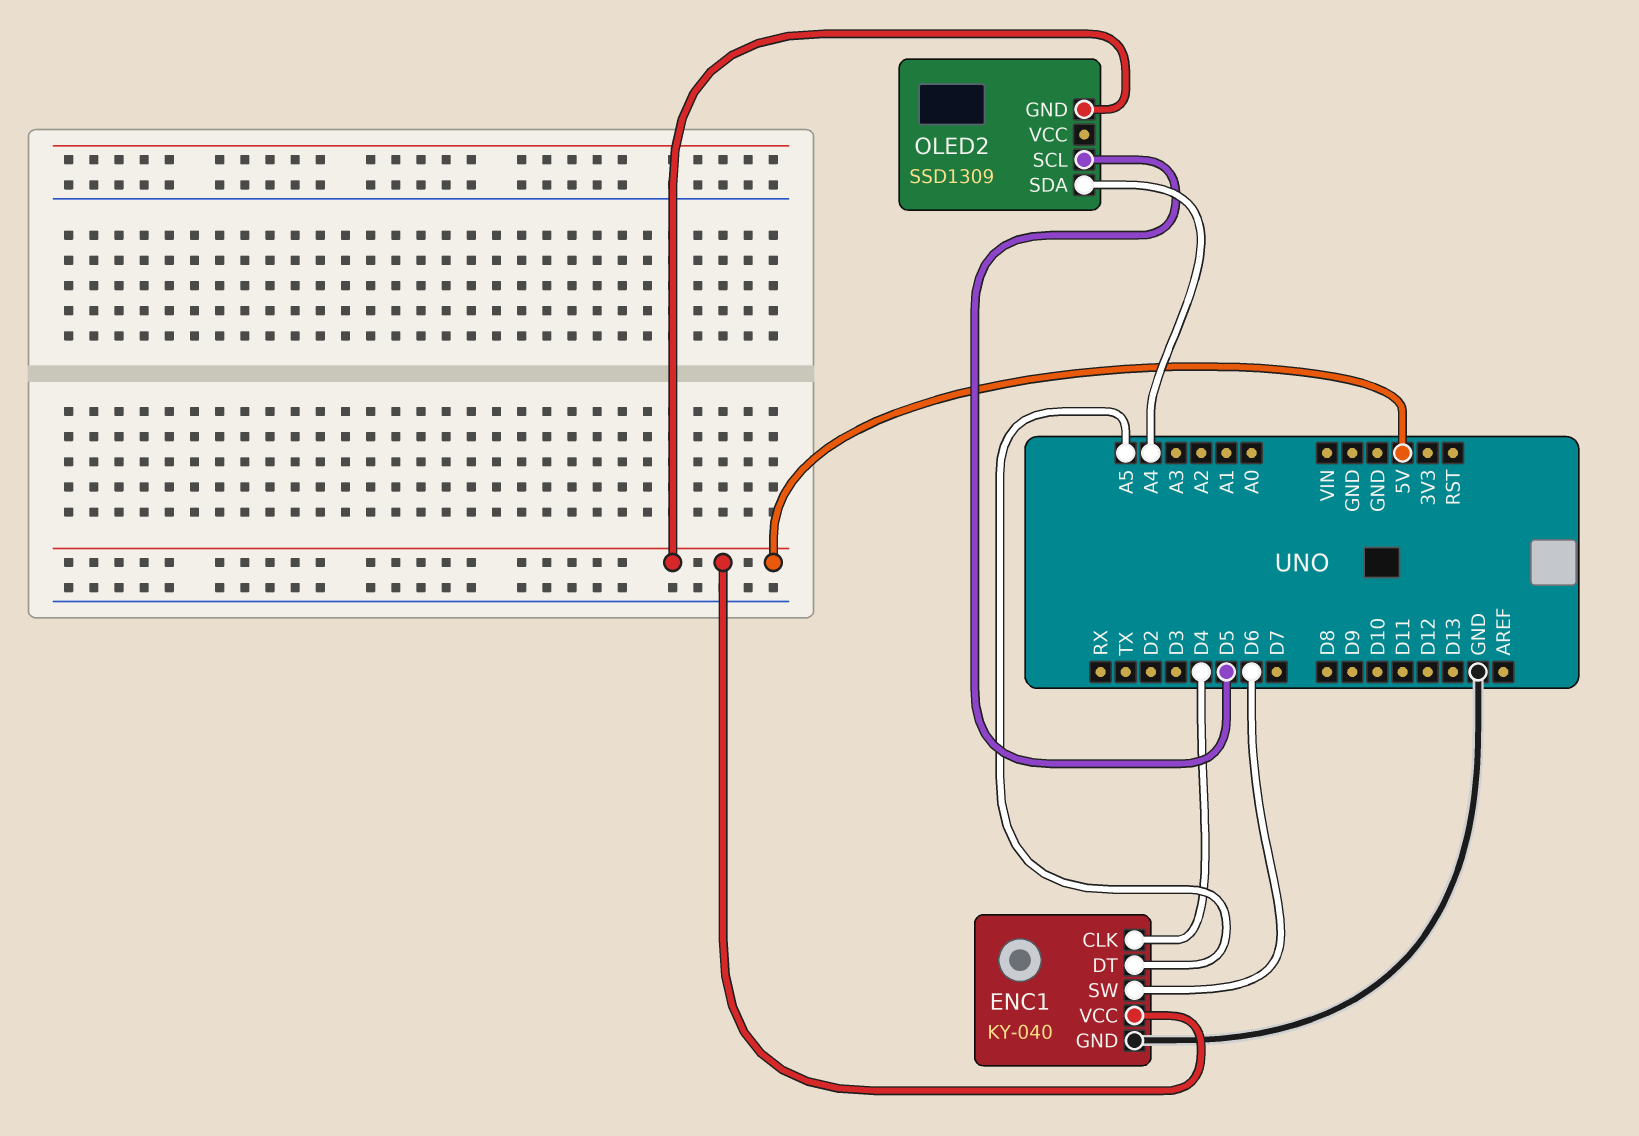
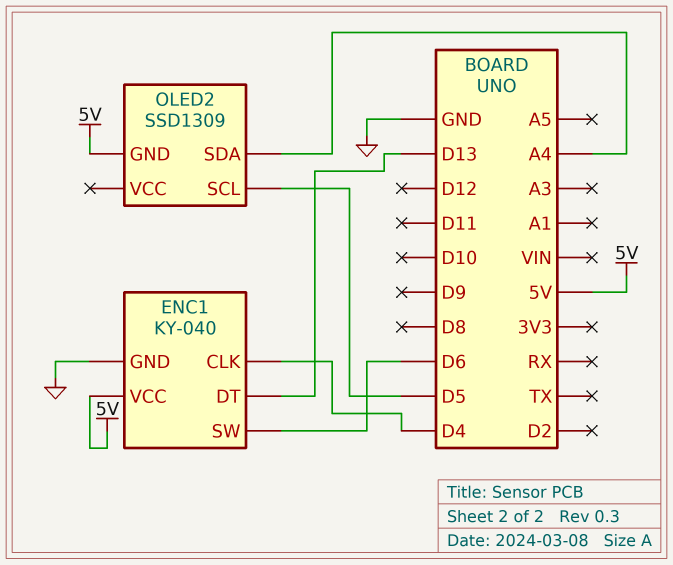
ENC1 pin DT: A5 -> D13

